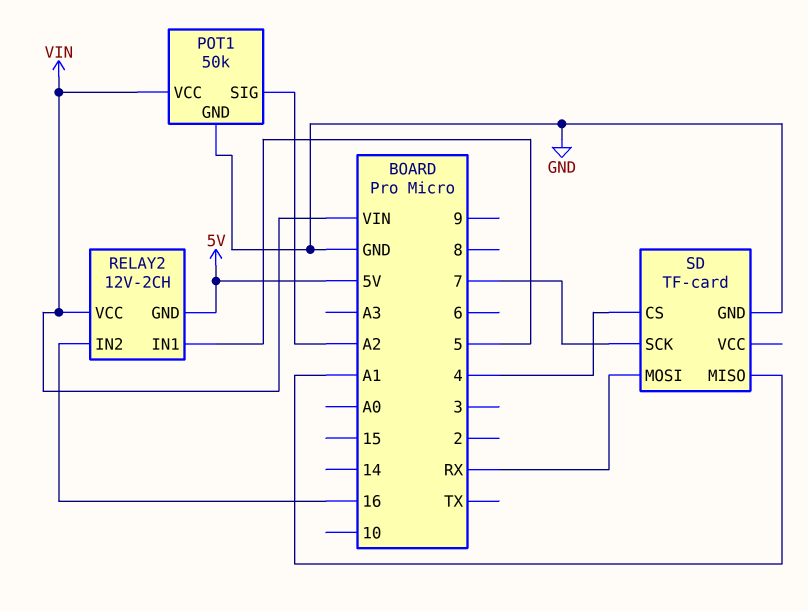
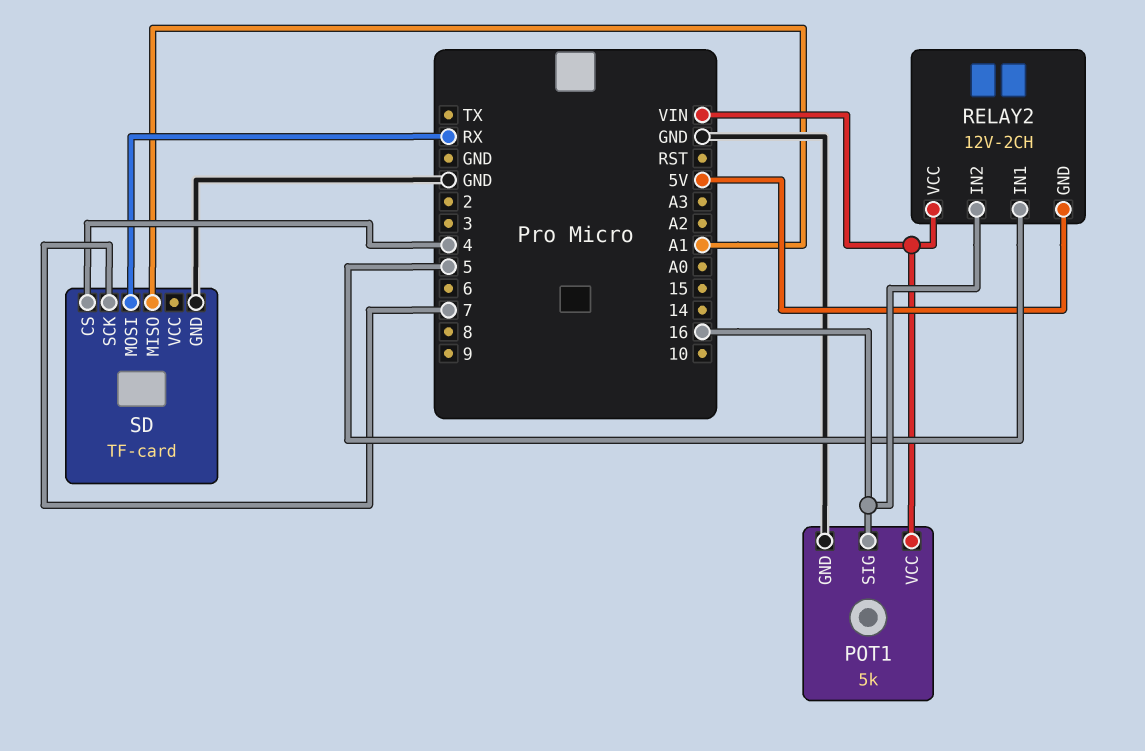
POT1: 50k -> 5k
POT1 pin SIG: A2 -> 16

